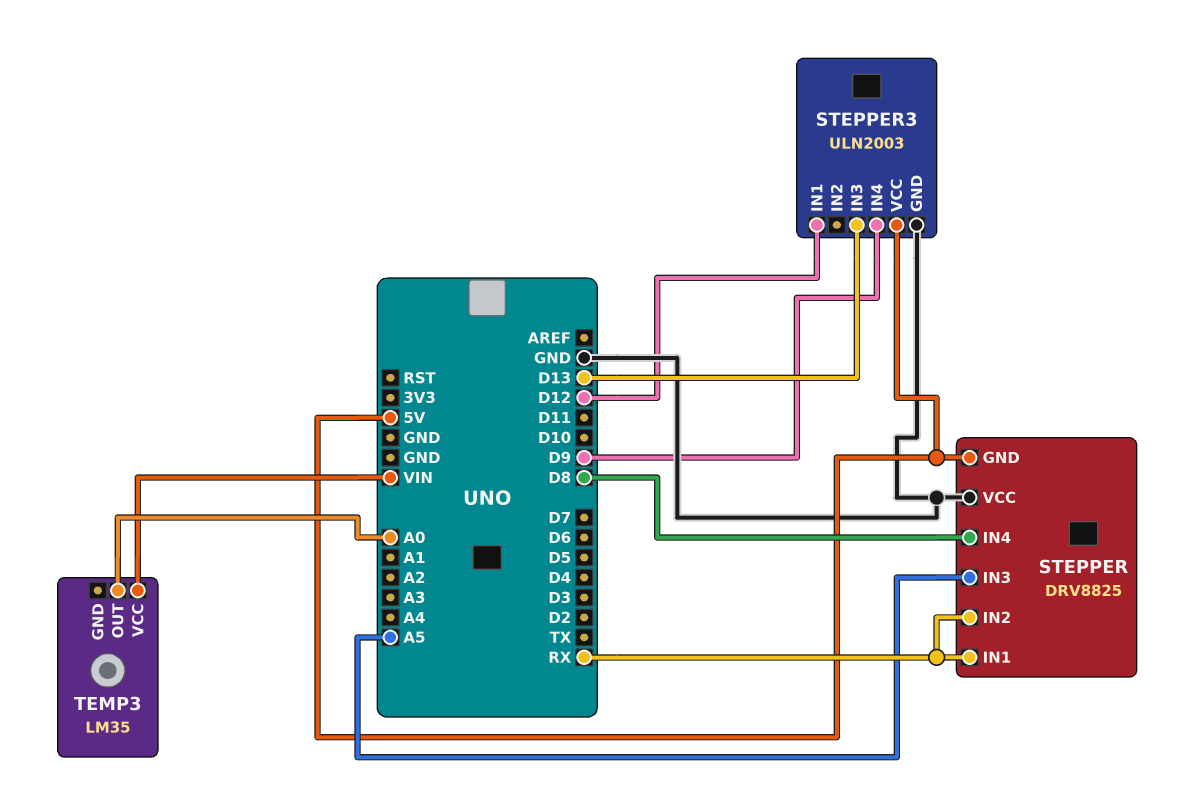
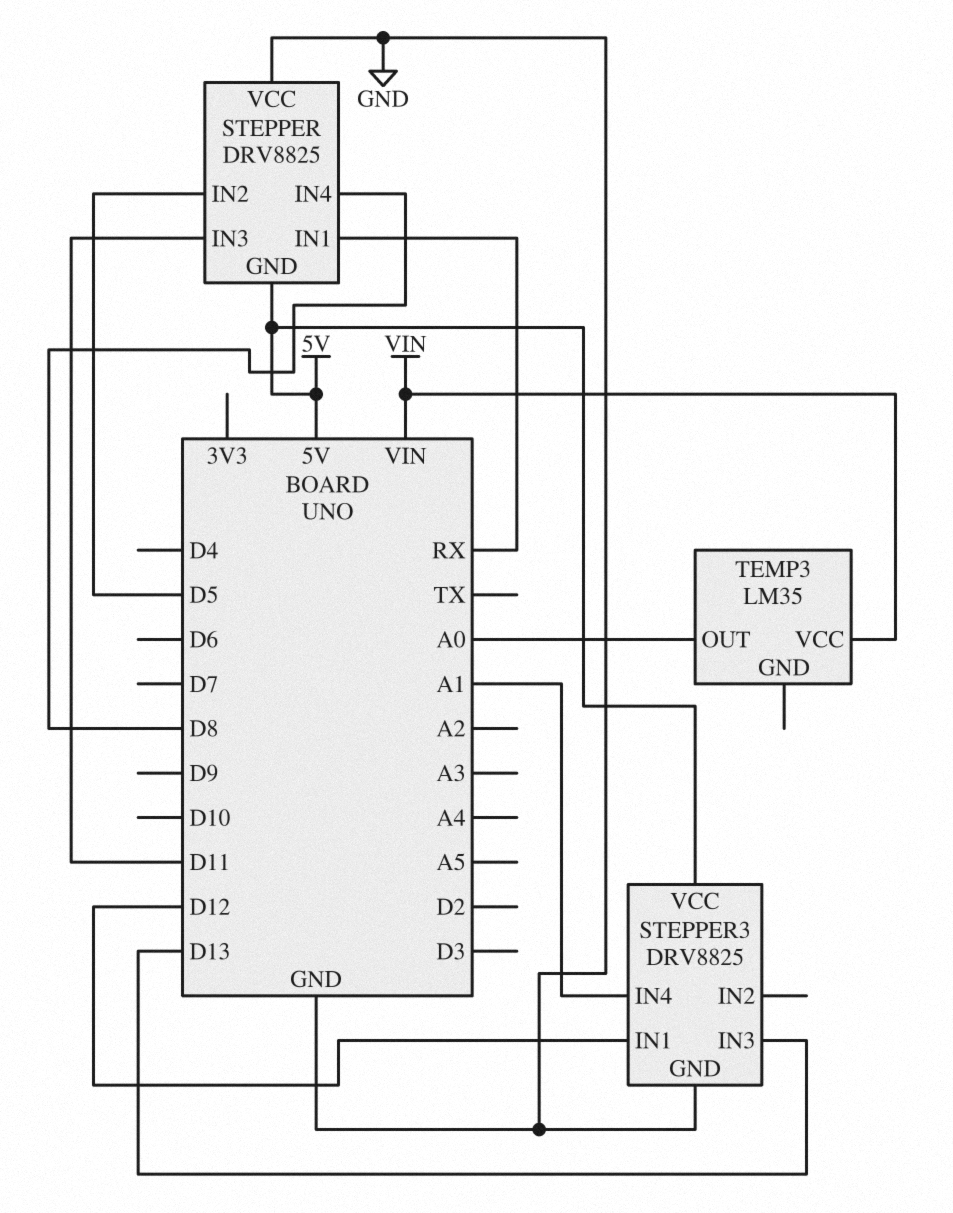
STEPPER pin IN2: RX -> D5
STEPPER pin IN3: A5 -> D11
STEPPER3: ULN2003 -> DRV8825
STEPPER3 pin IN4: D9 -> A1

